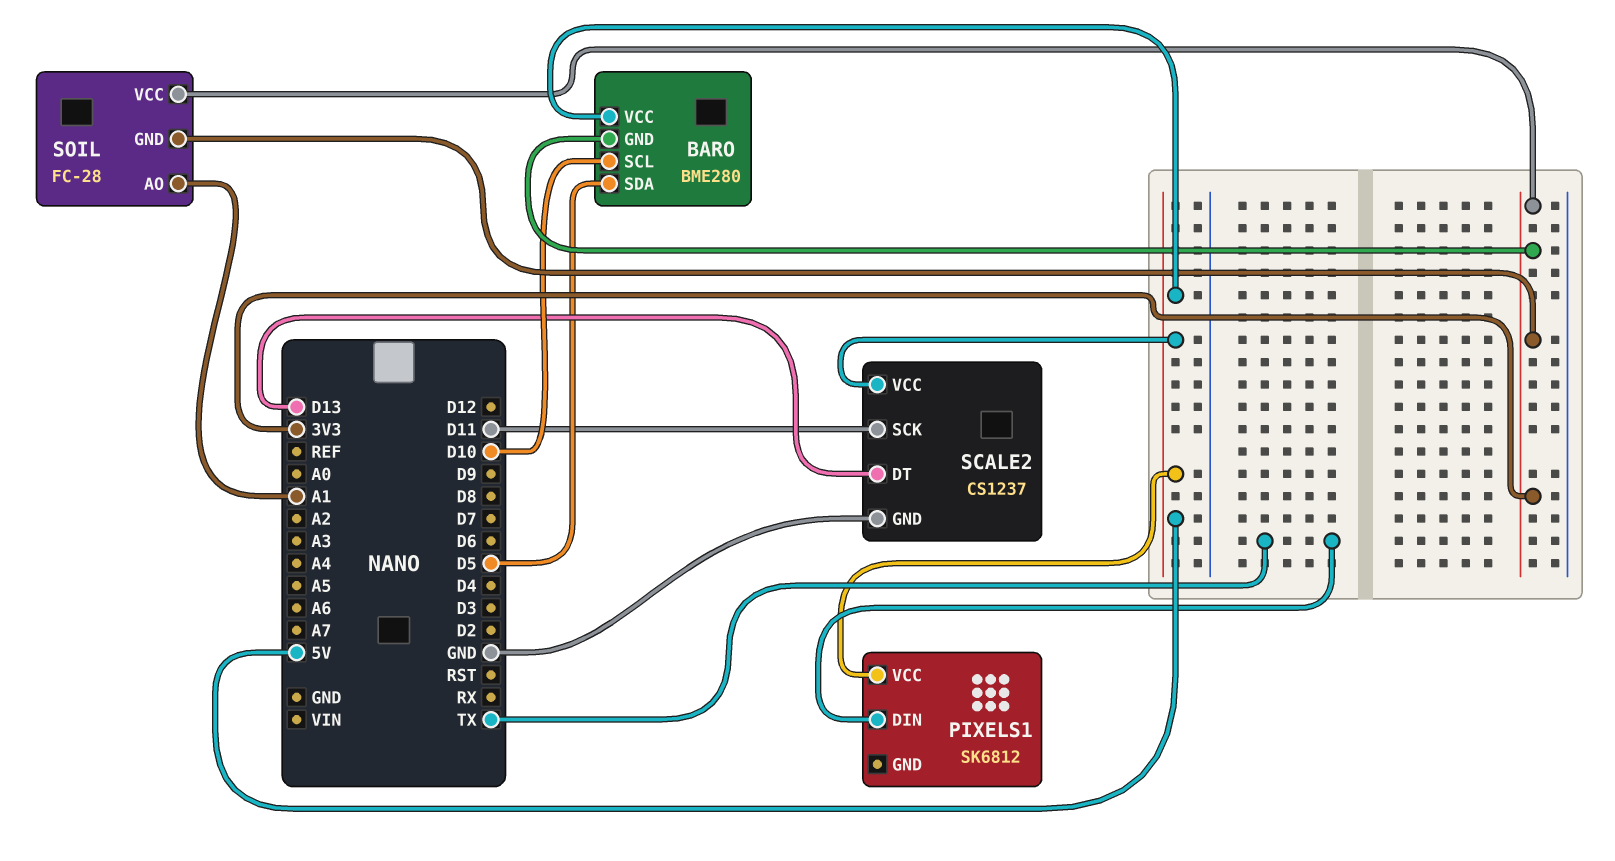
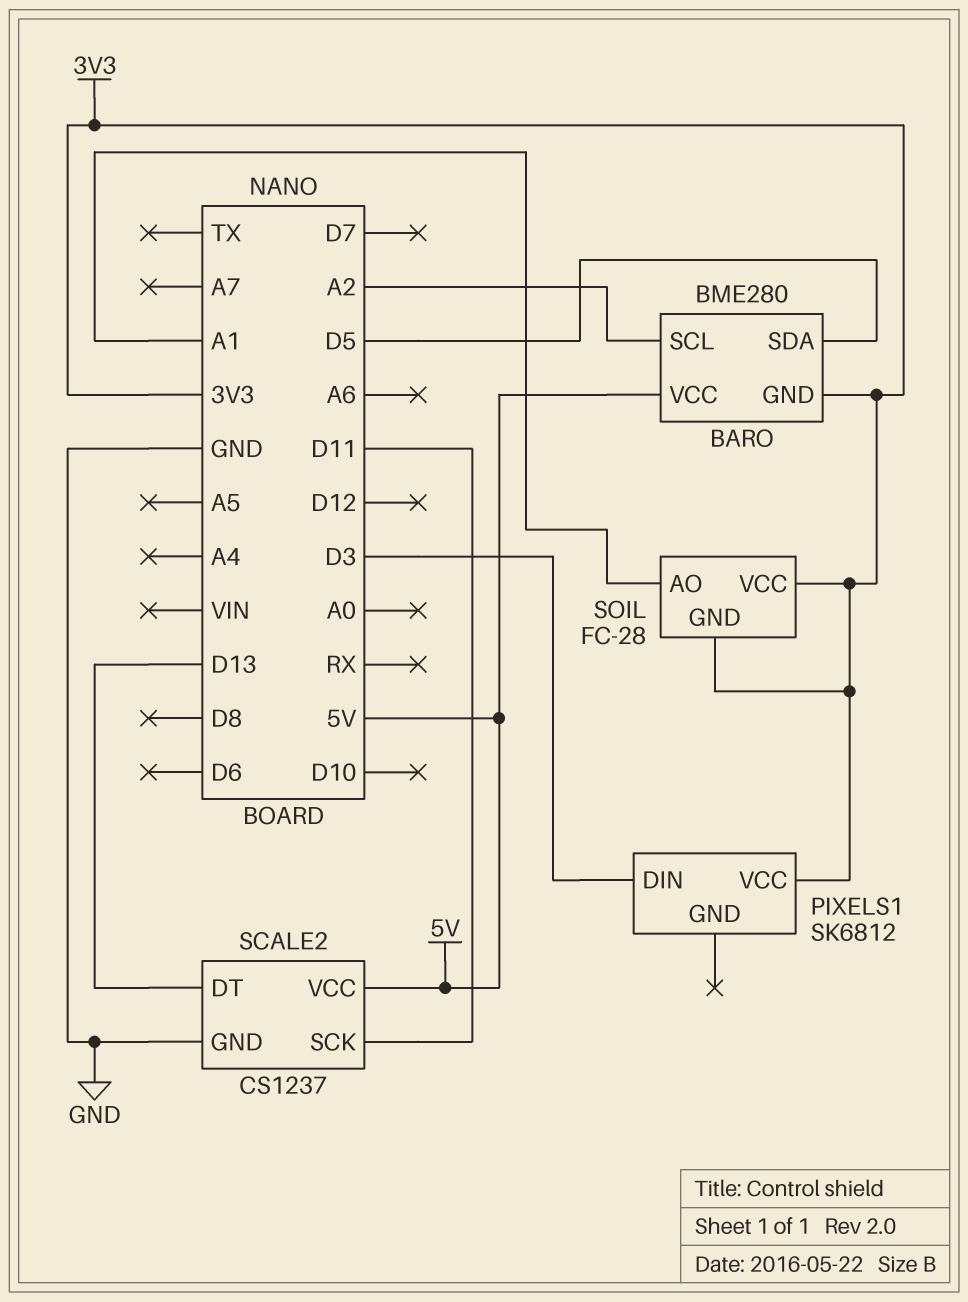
BARO pin SCL: D10 -> A2
PIXELS1 pin DIN: TX -> D3
PIXELS1 pin VCC: 5V -> 3V3

